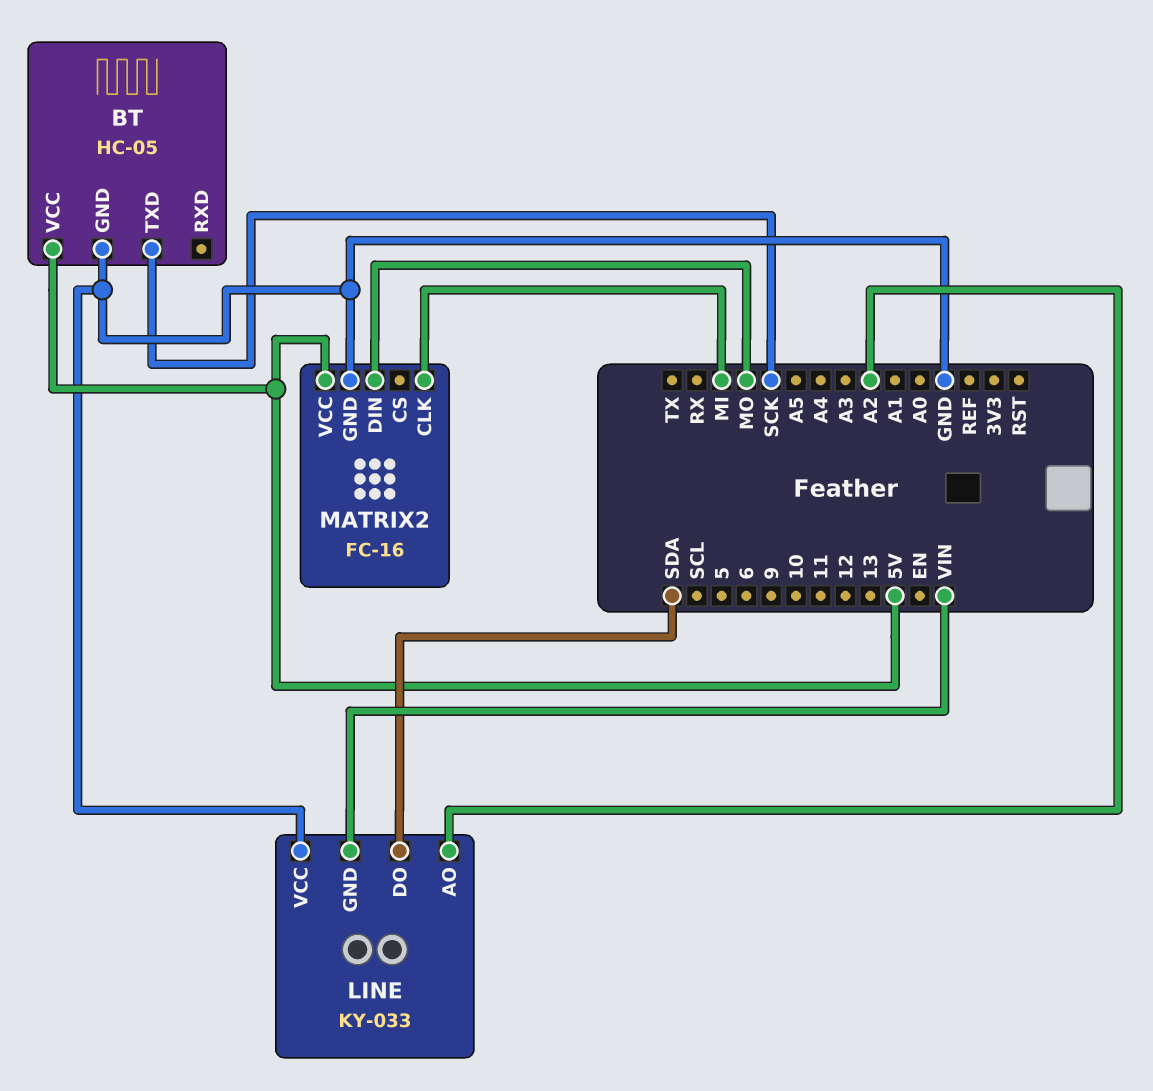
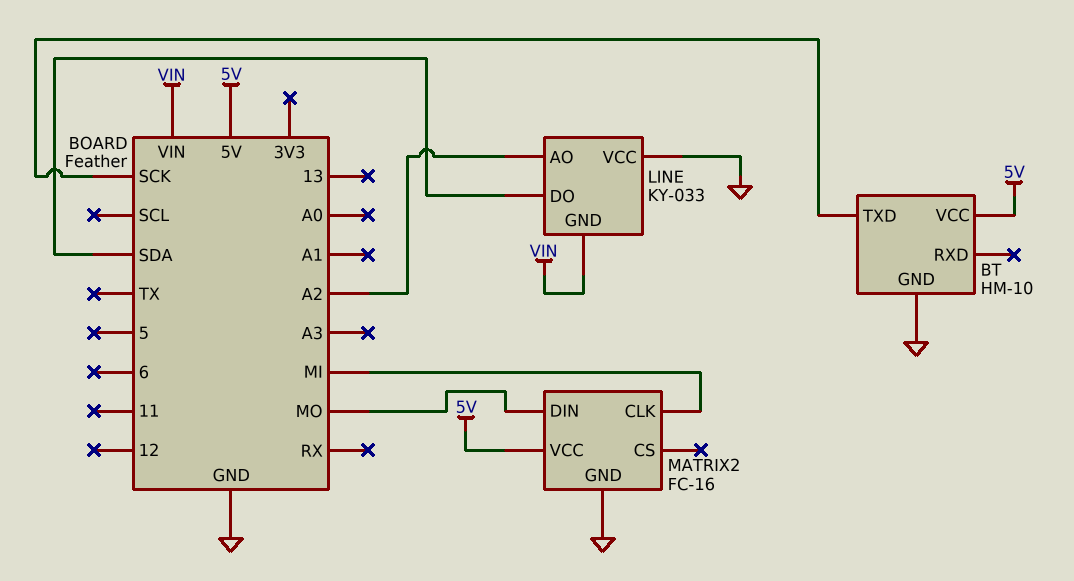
BT: HC-05 -> HM-10

